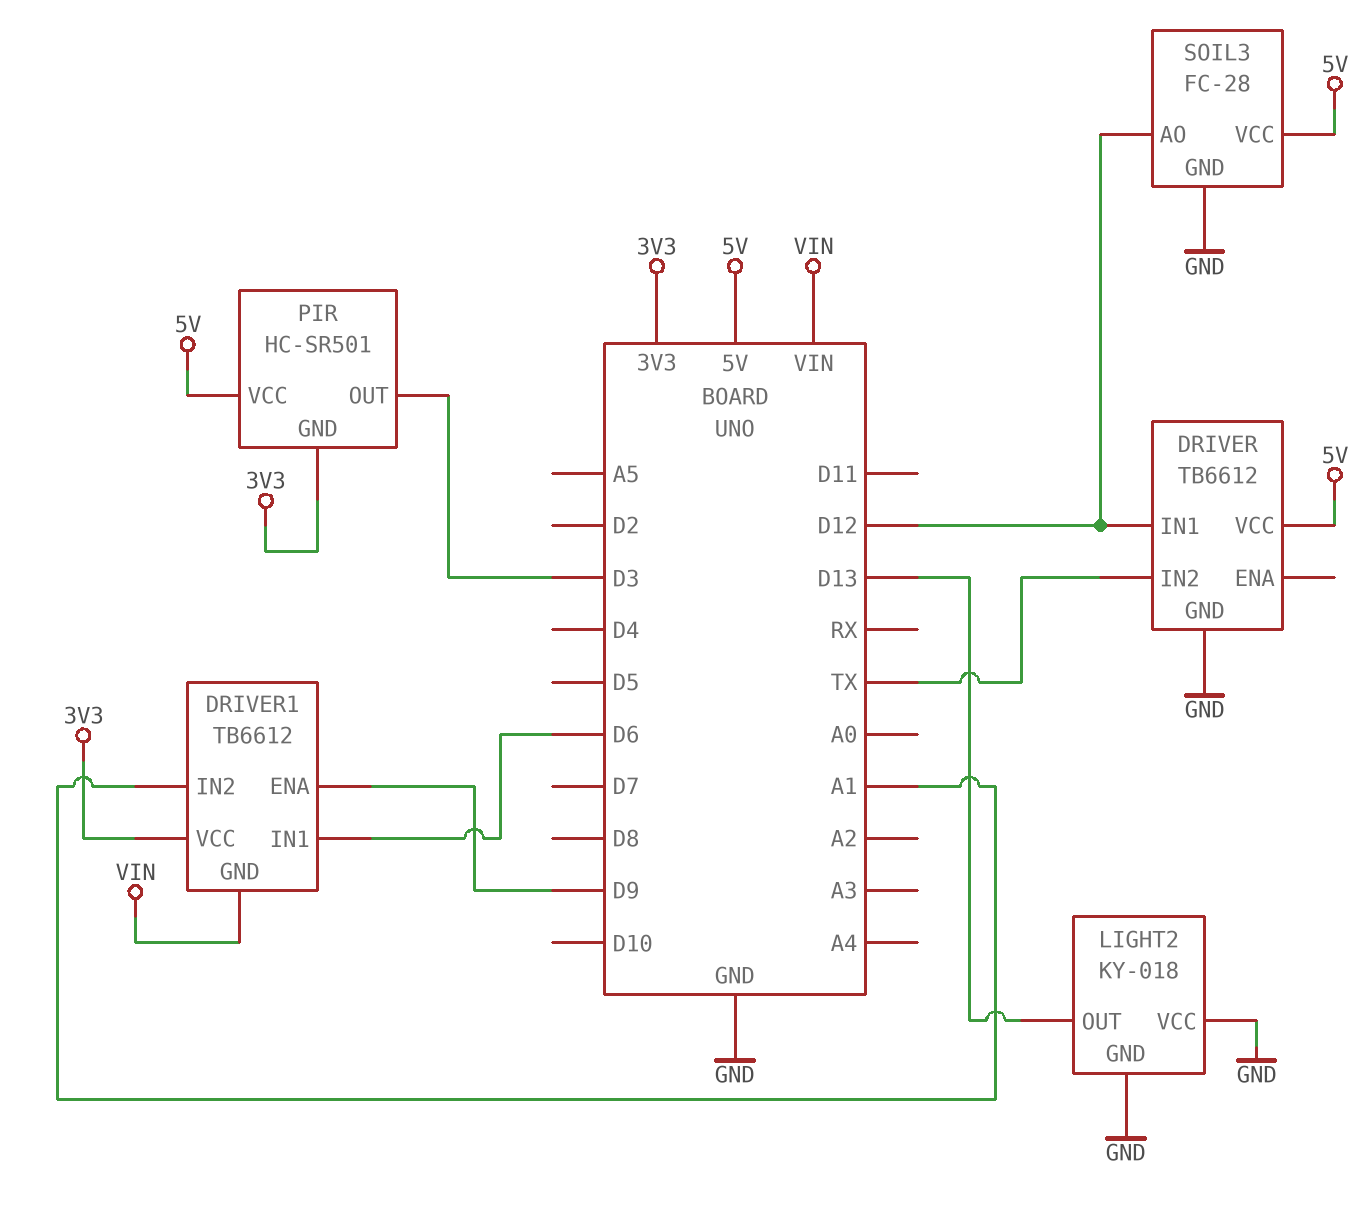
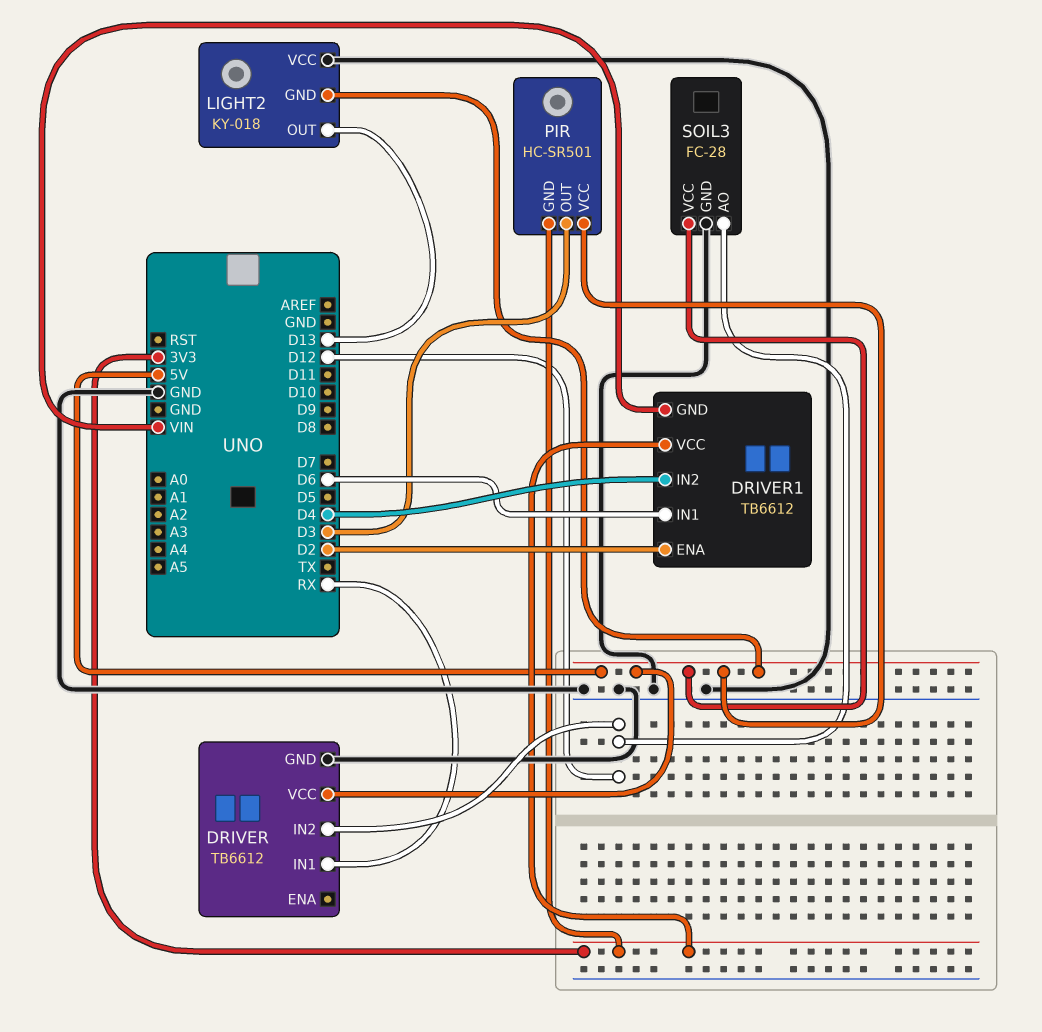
DRIVER pin IN1: D12 -> RX
DRIVER pin IN2: TX -> D12
DRIVER1 pin ENA: D9 -> D2
DRIVER1 pin IN2: A1 -> D4
LIGHT2 pin GND: GND -> 5V

